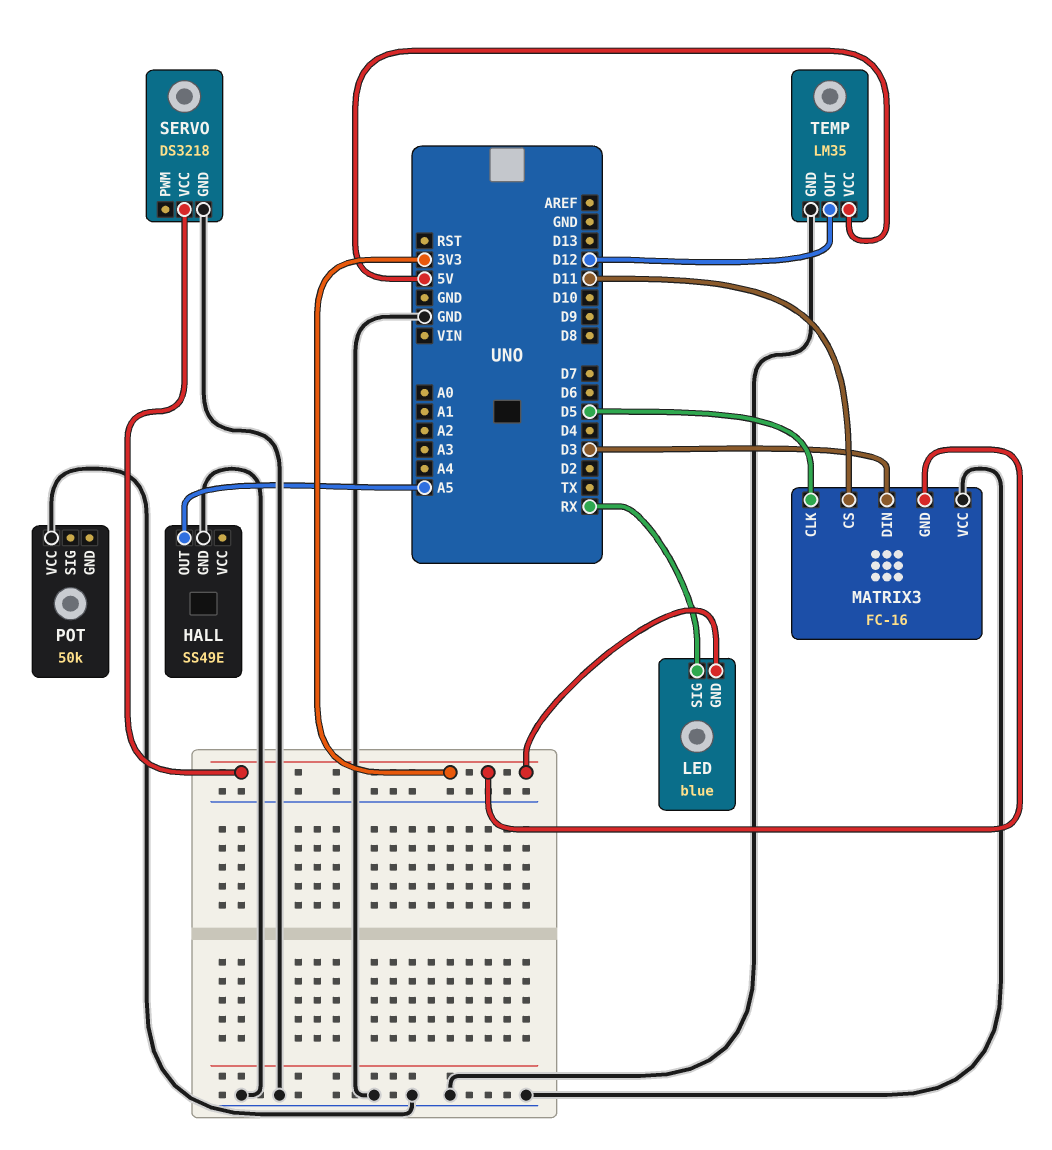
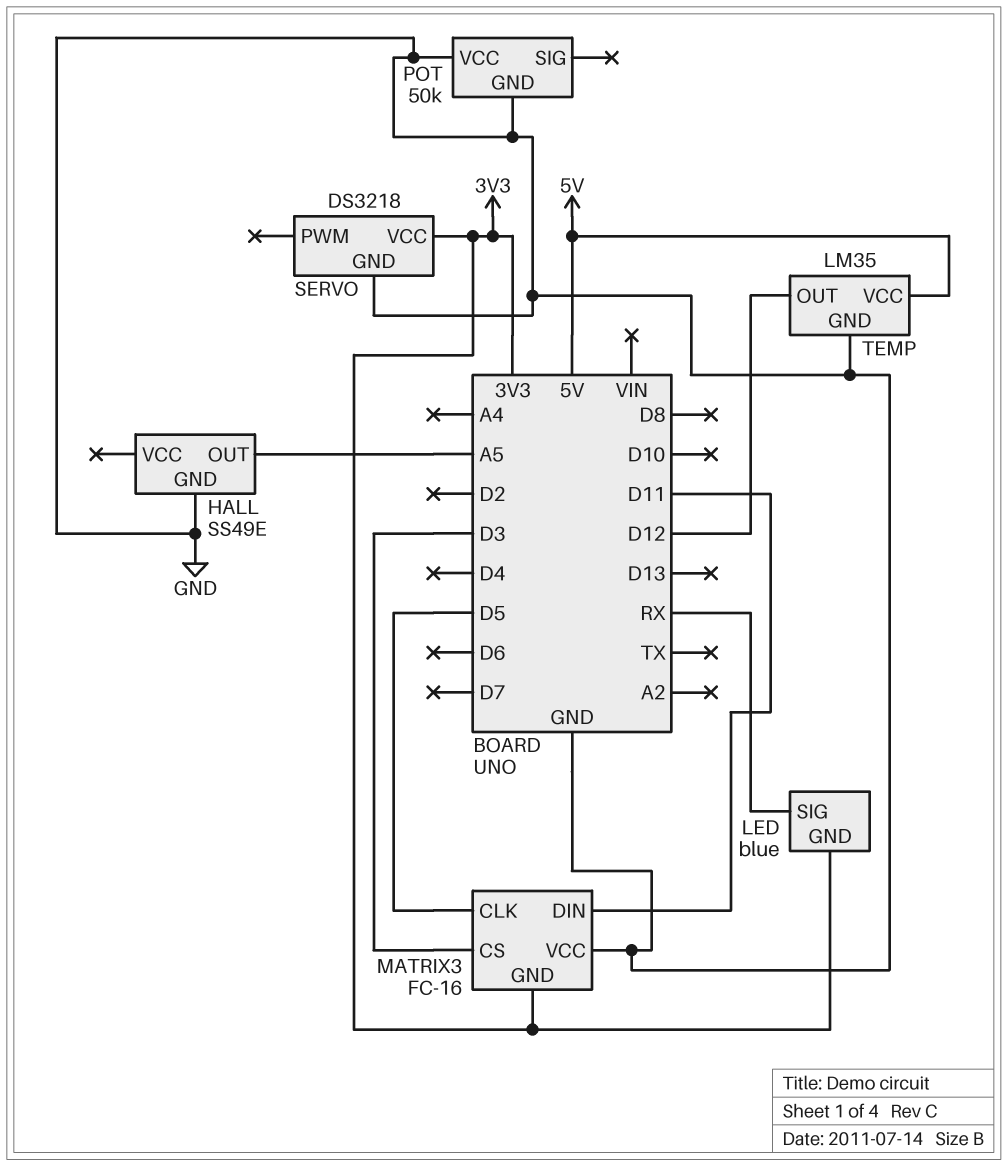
MATRIX3 pin CS: D11 -> D3
MATRIX3 pin DIN: D3 -> D11
POT pin GND: none -> GND

